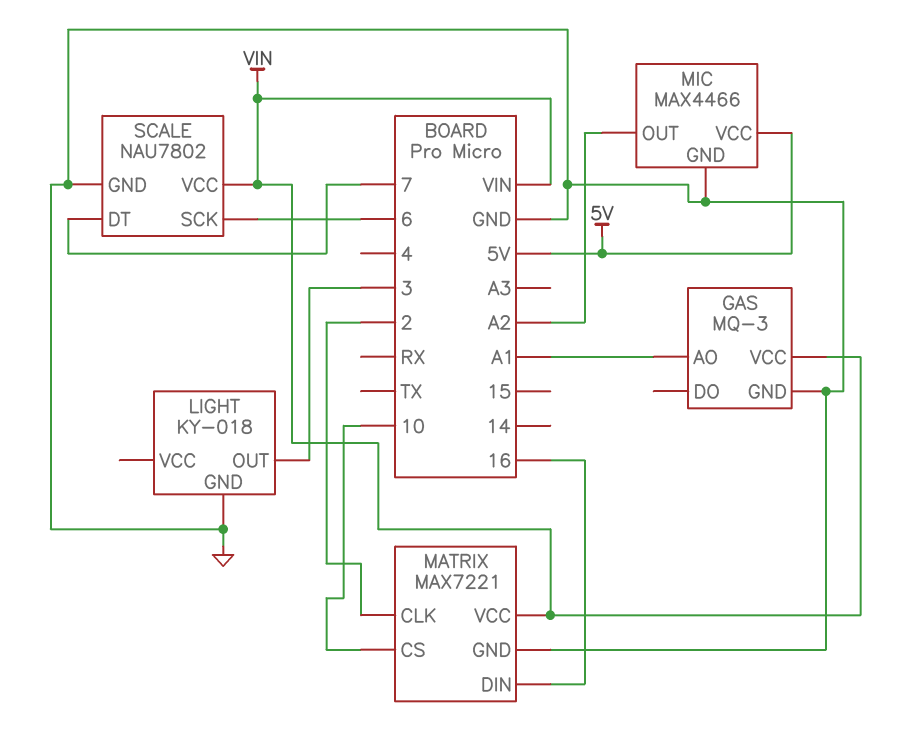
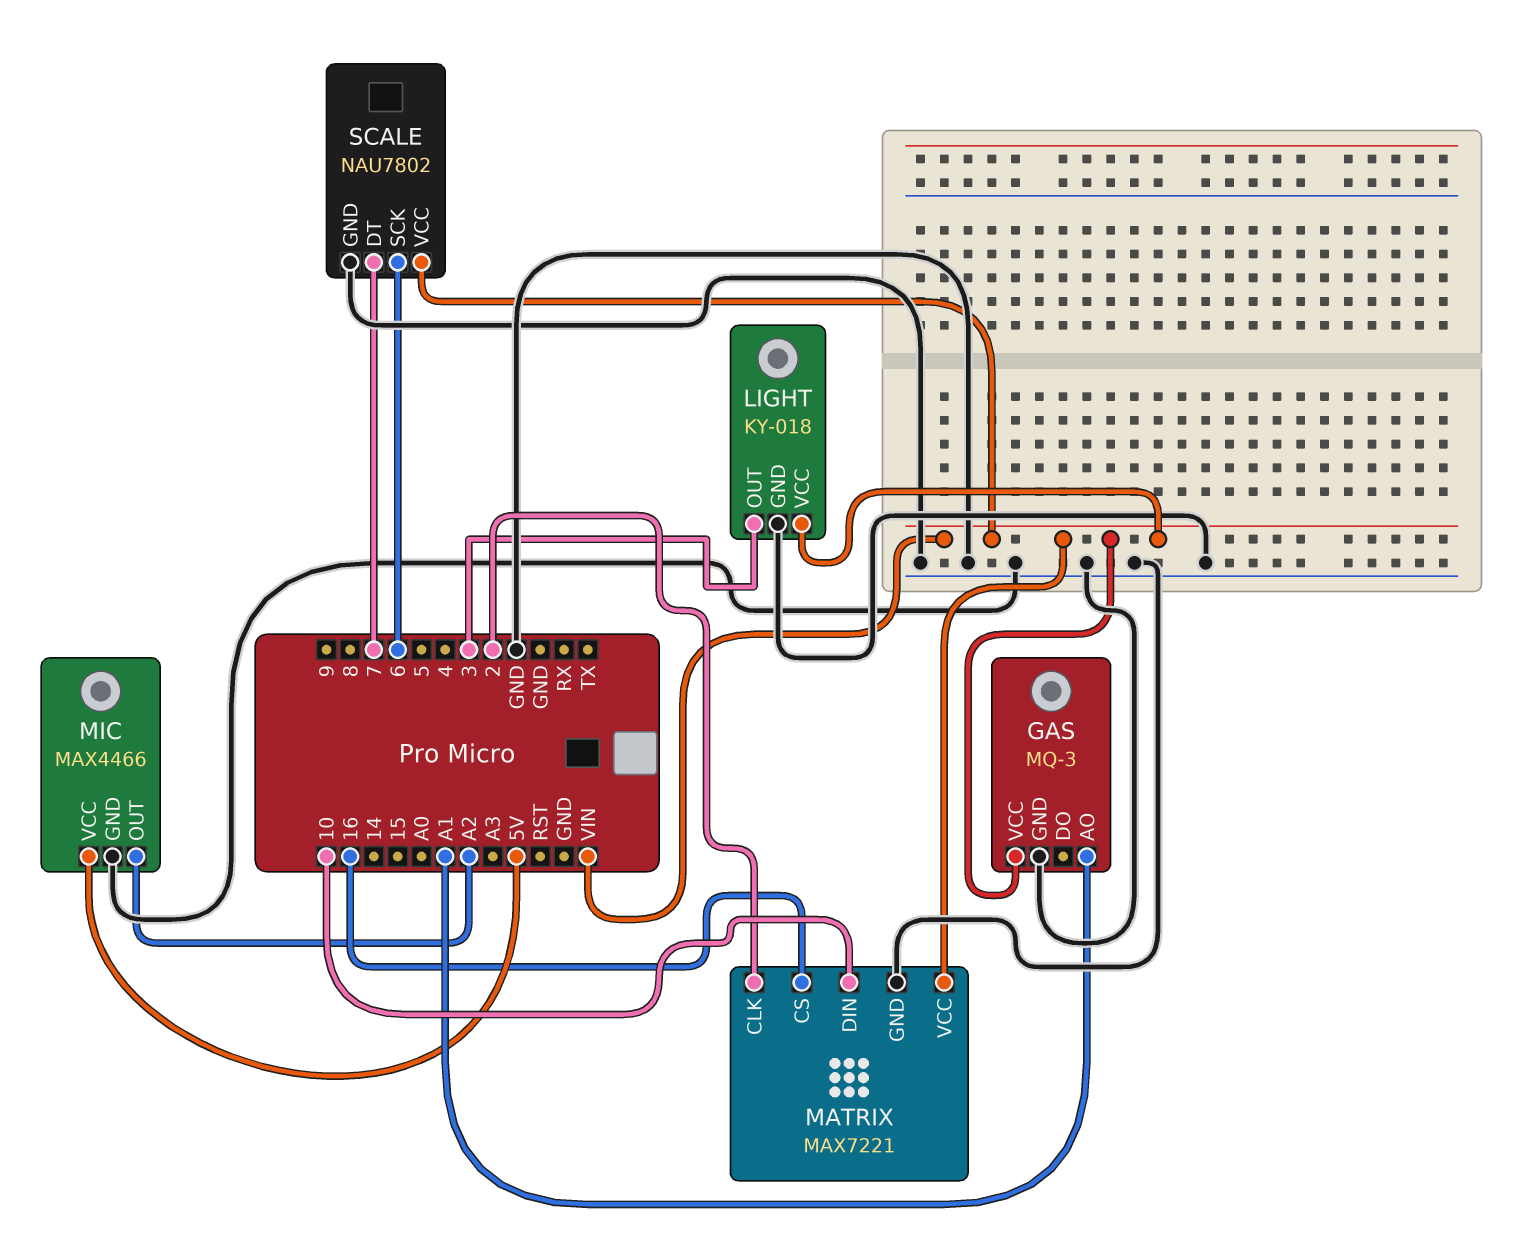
LIGHT pin VCC: none -> VIN
MATRIX pin CS: 10 -> 16
MATRIX pin DIN: 16 -> 10

